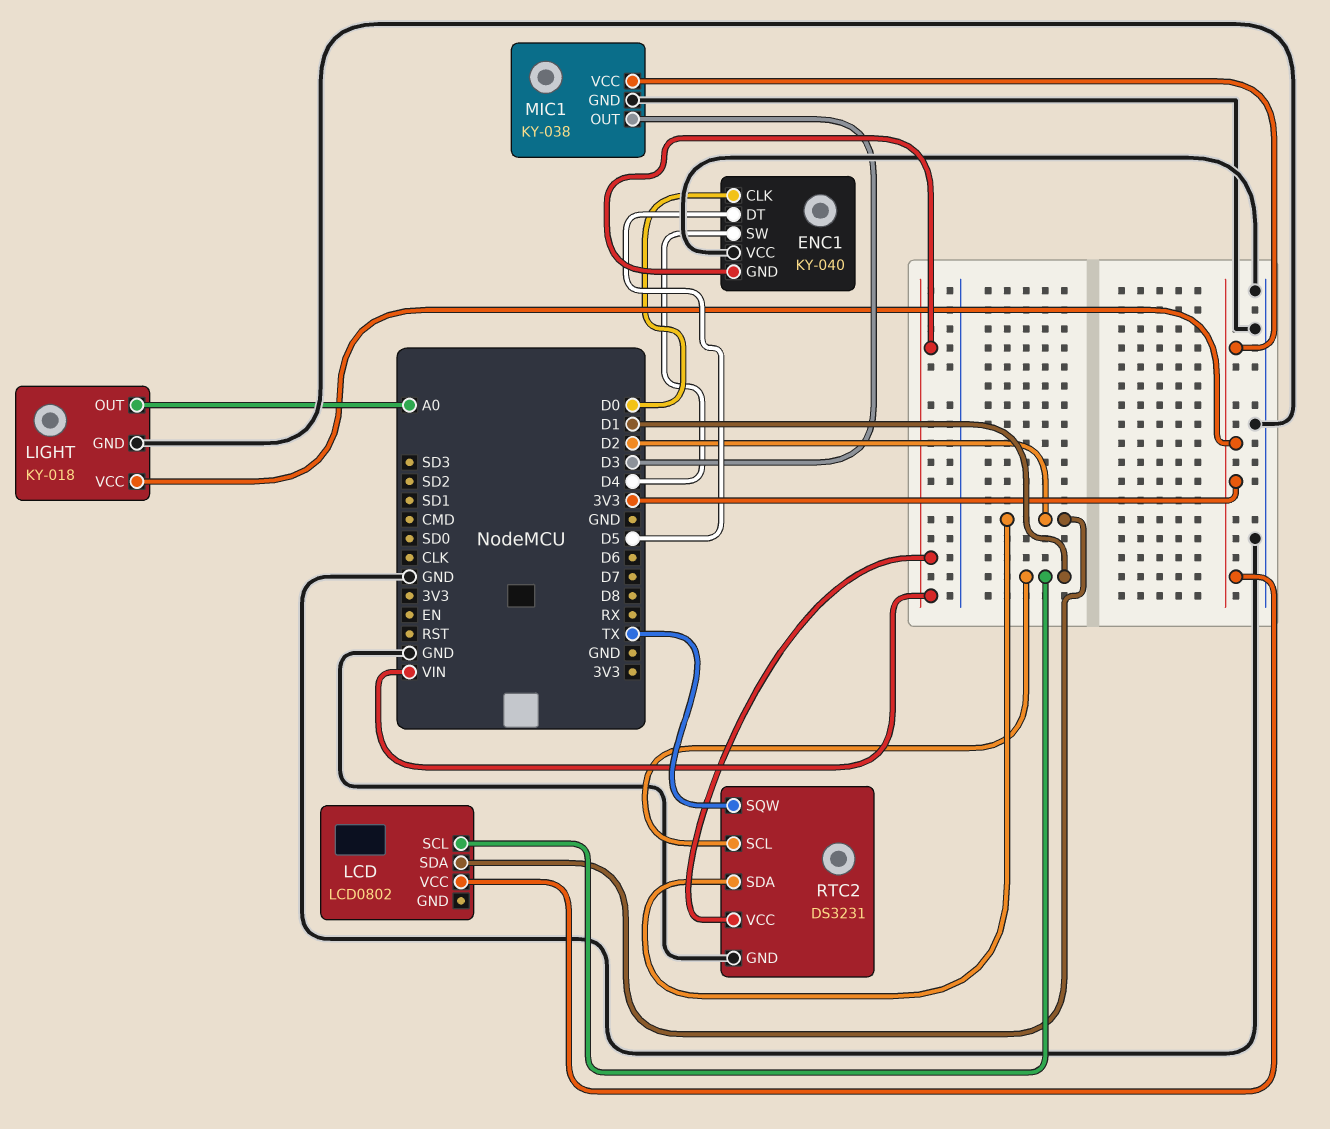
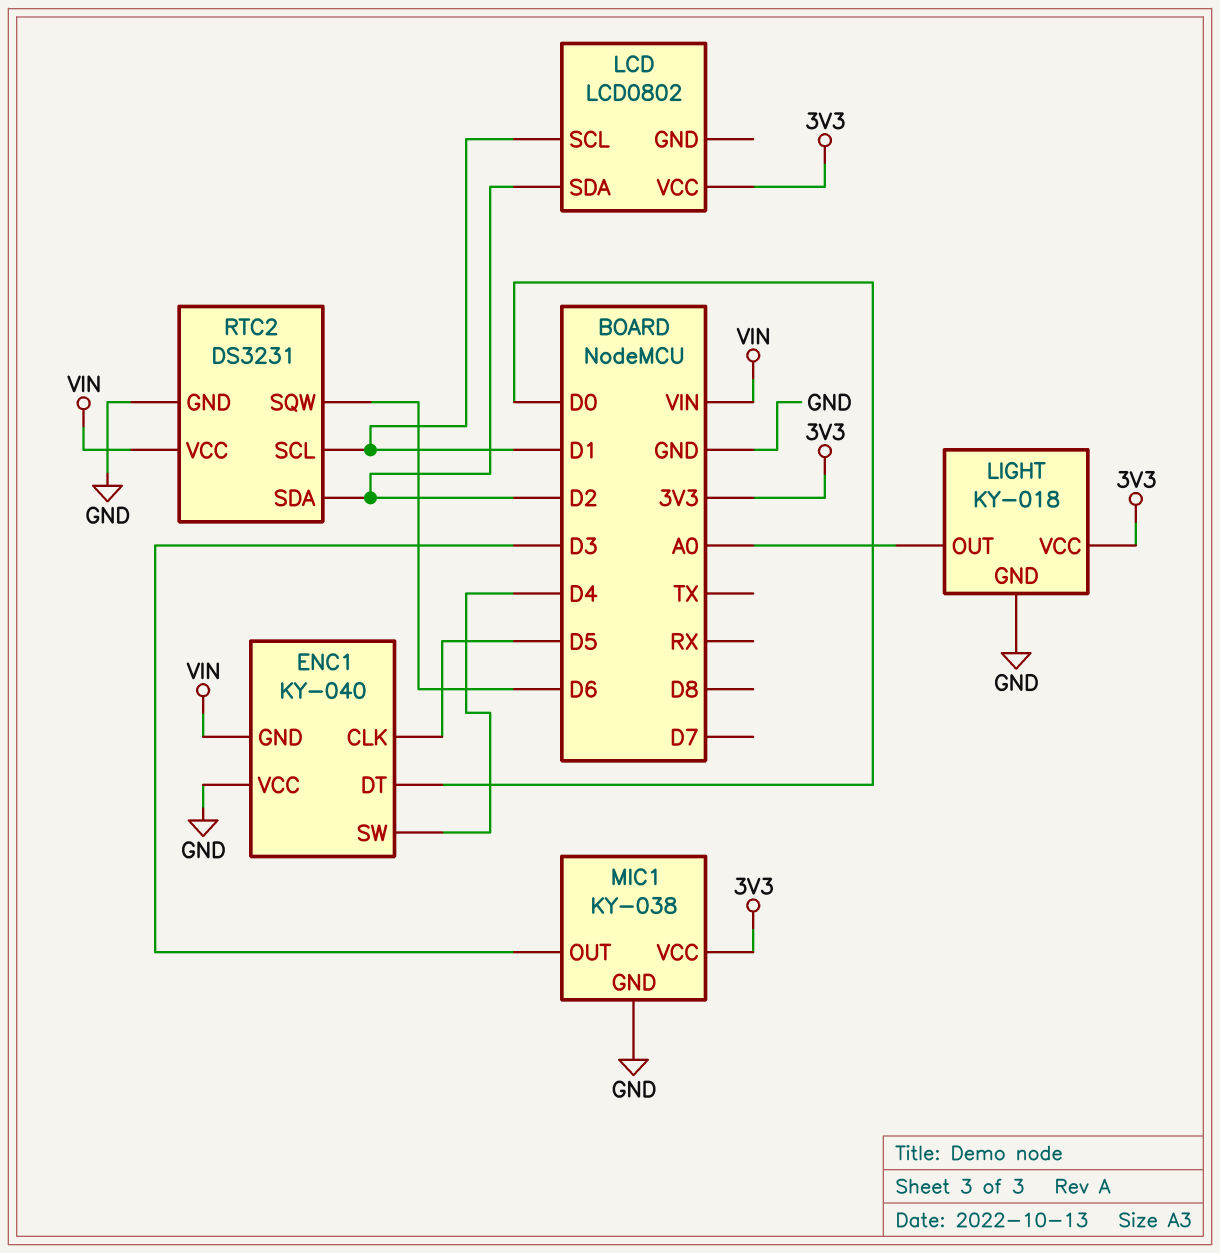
ENC1 pin CLK: D0 -> D5
ENC1 pin DT: D5 -> D0
RTC2 pin SQW: TX -> D6

